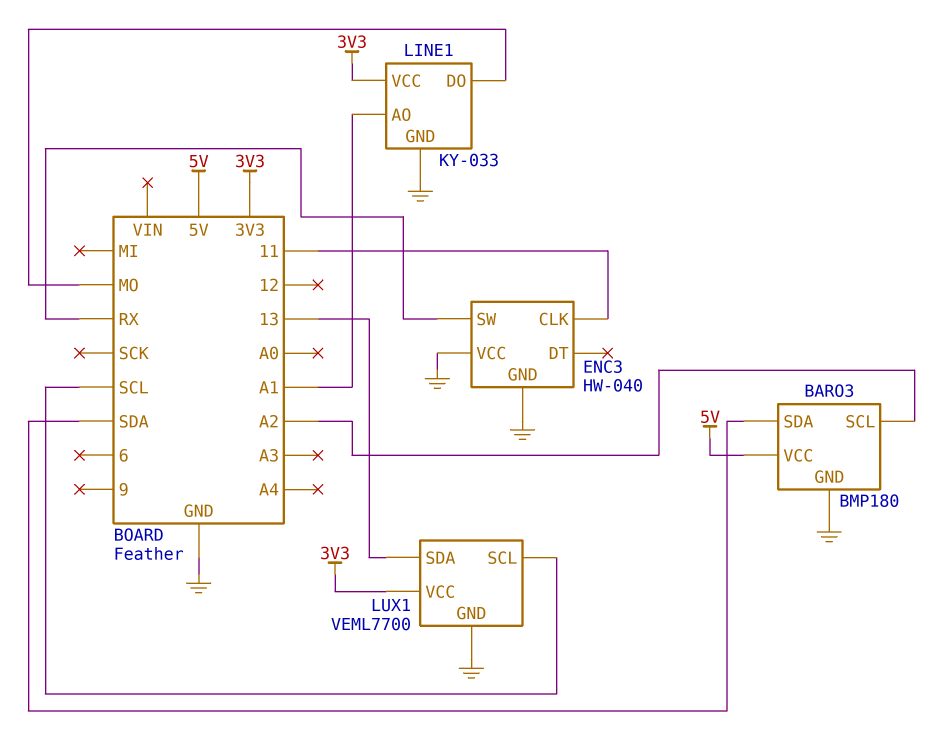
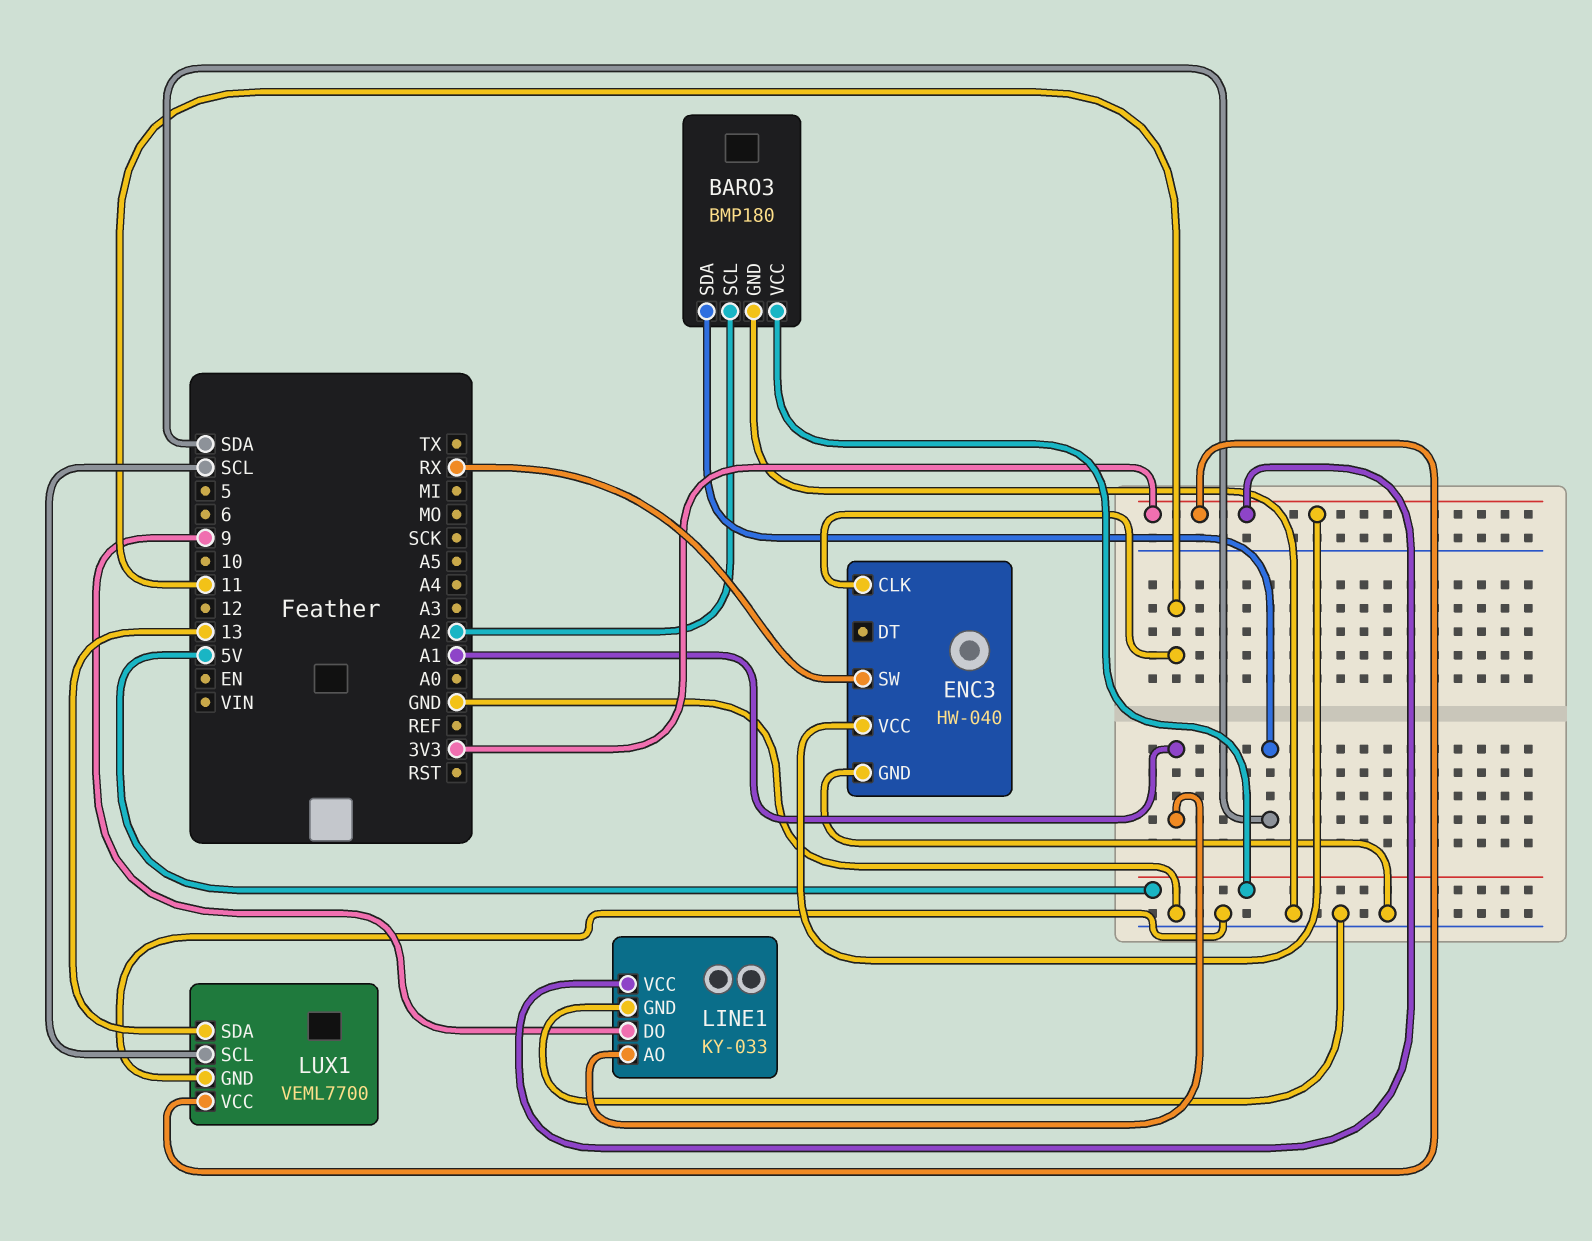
ENC3 pin VCC: GND -> 3V3
LINE1 pin DO: MO -> 9

